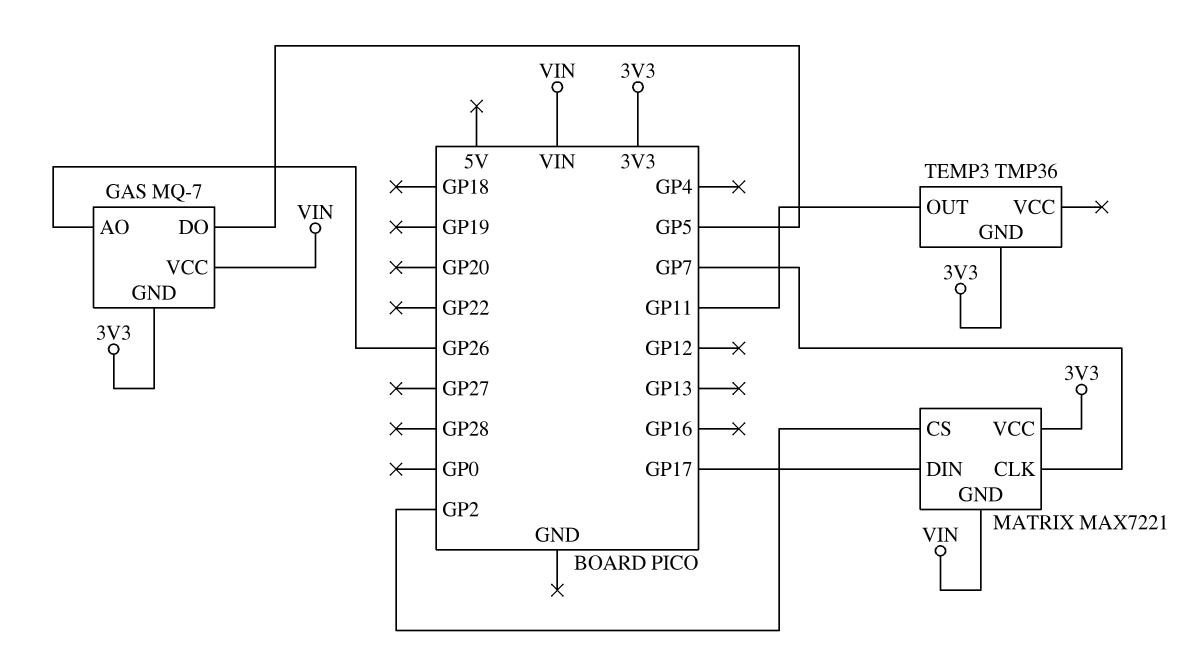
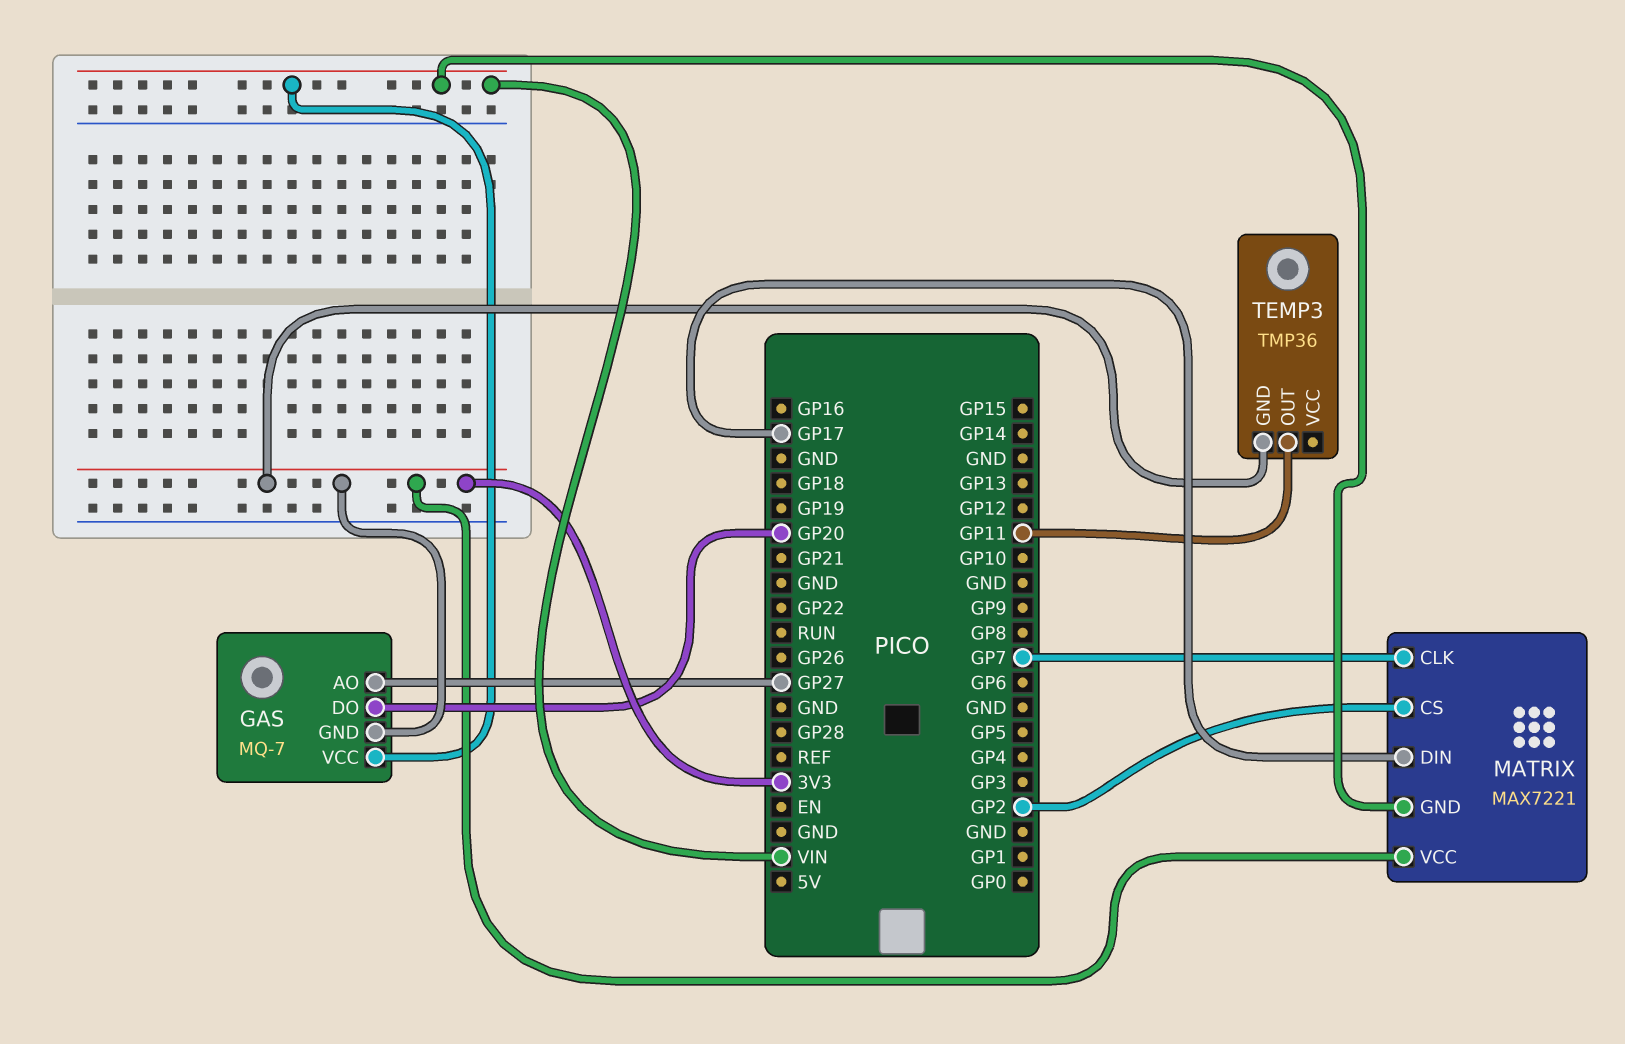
GAS pin AO: GP26 -> GP27
GAS pin DO: GP5 -> GP20

